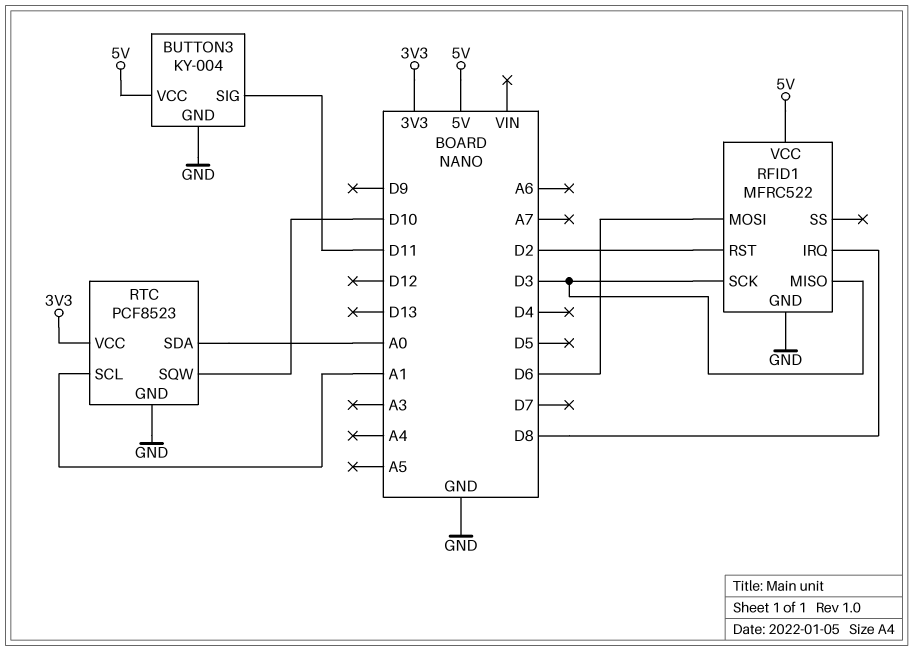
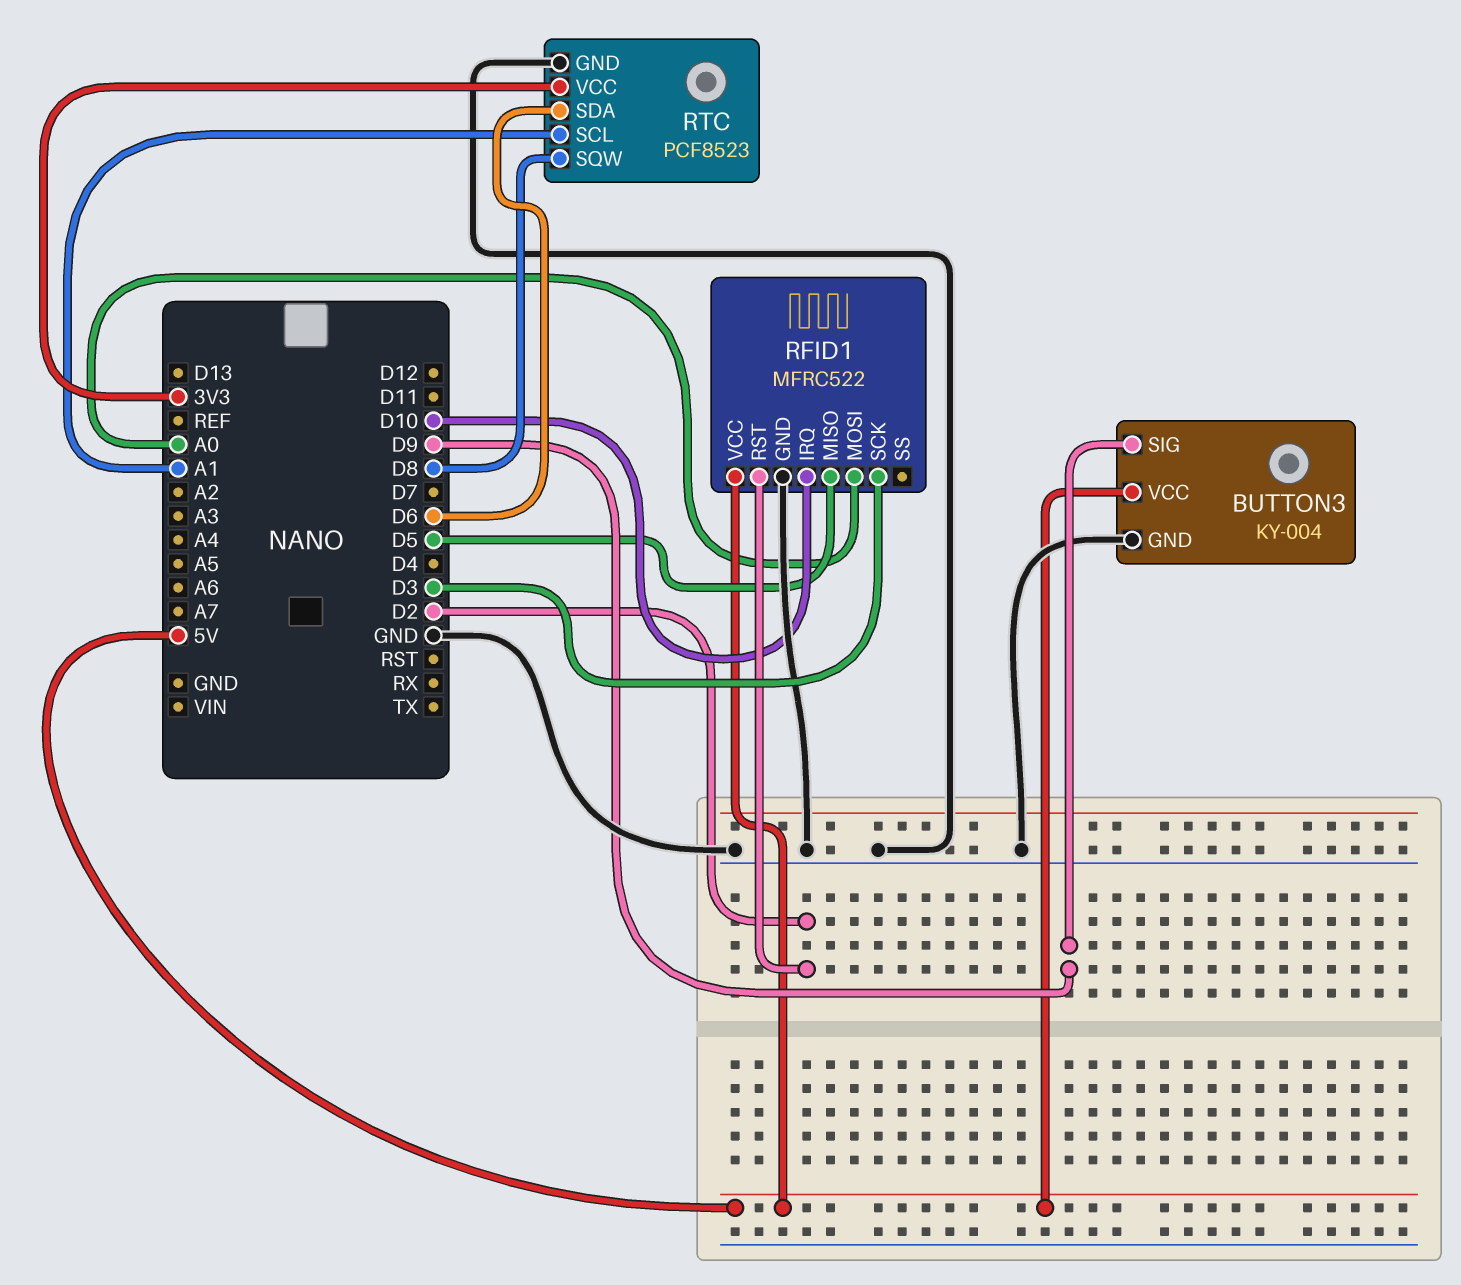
BUTTON3 pin SIG: D11 -> D9
RFID1 pin IRQ: D8 -> D10
RFID1 pin MISO: D3 -> D5
RFID1 pin MOSI: D6 -> A0
RTC pin SDA: A0 -> D6
RTC pin SQW: D10 -> D8

